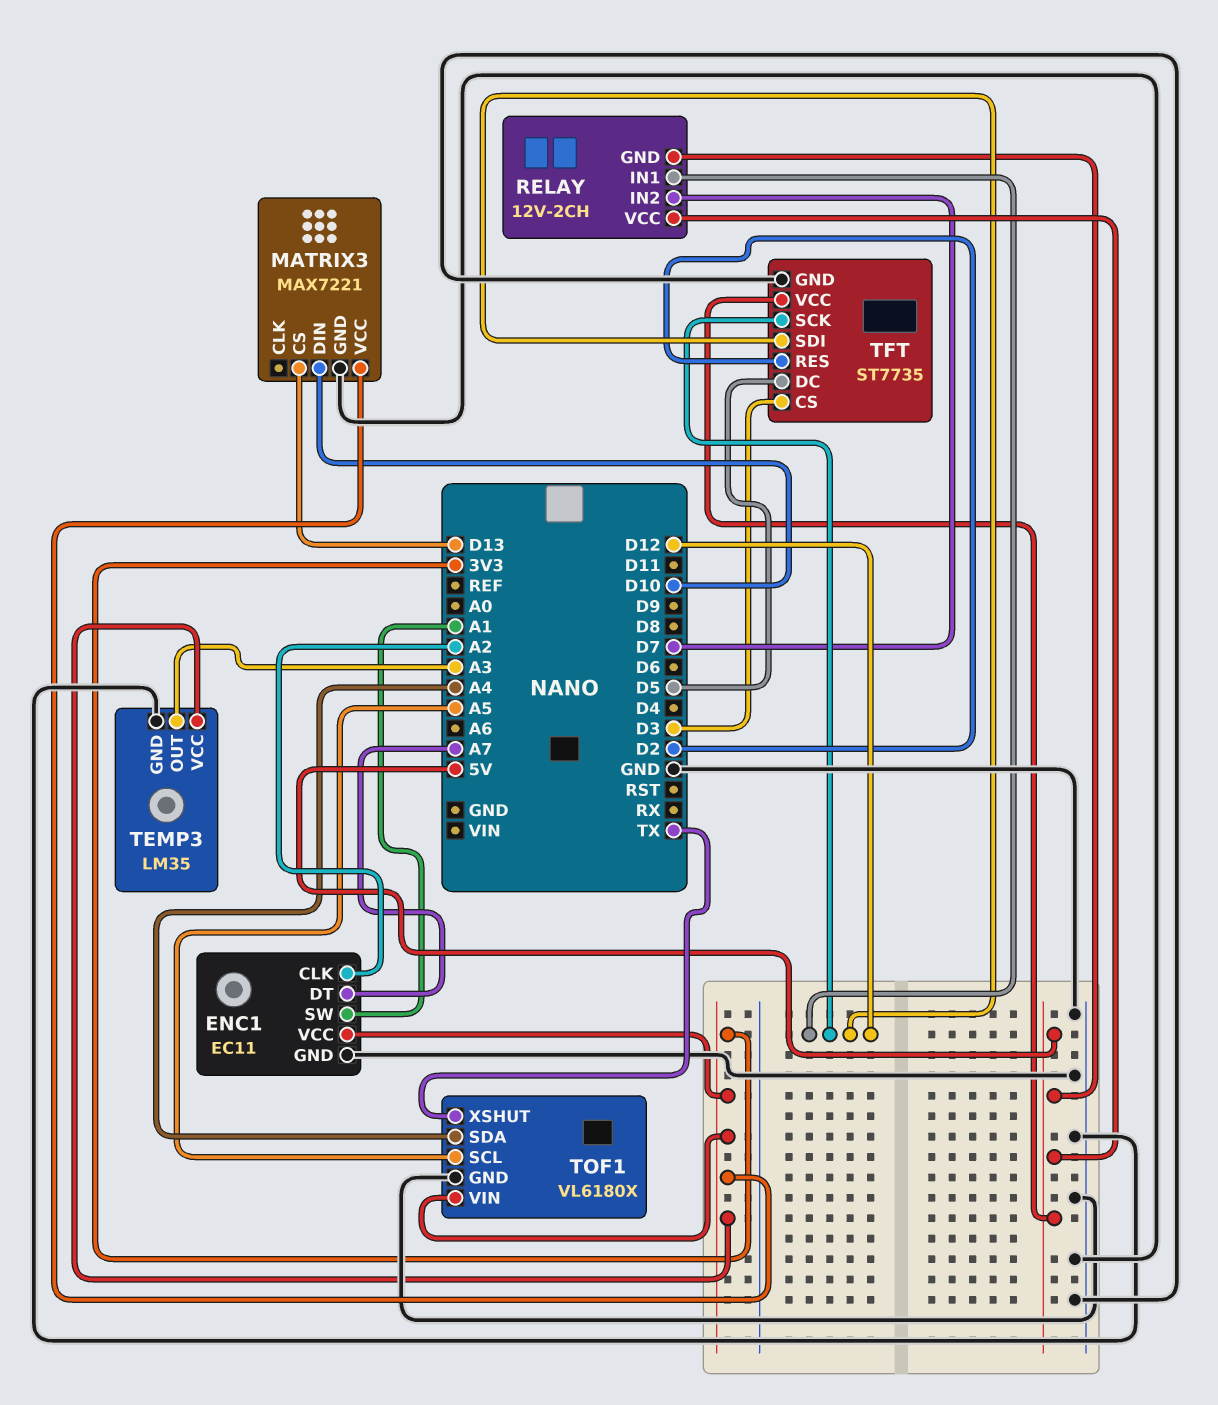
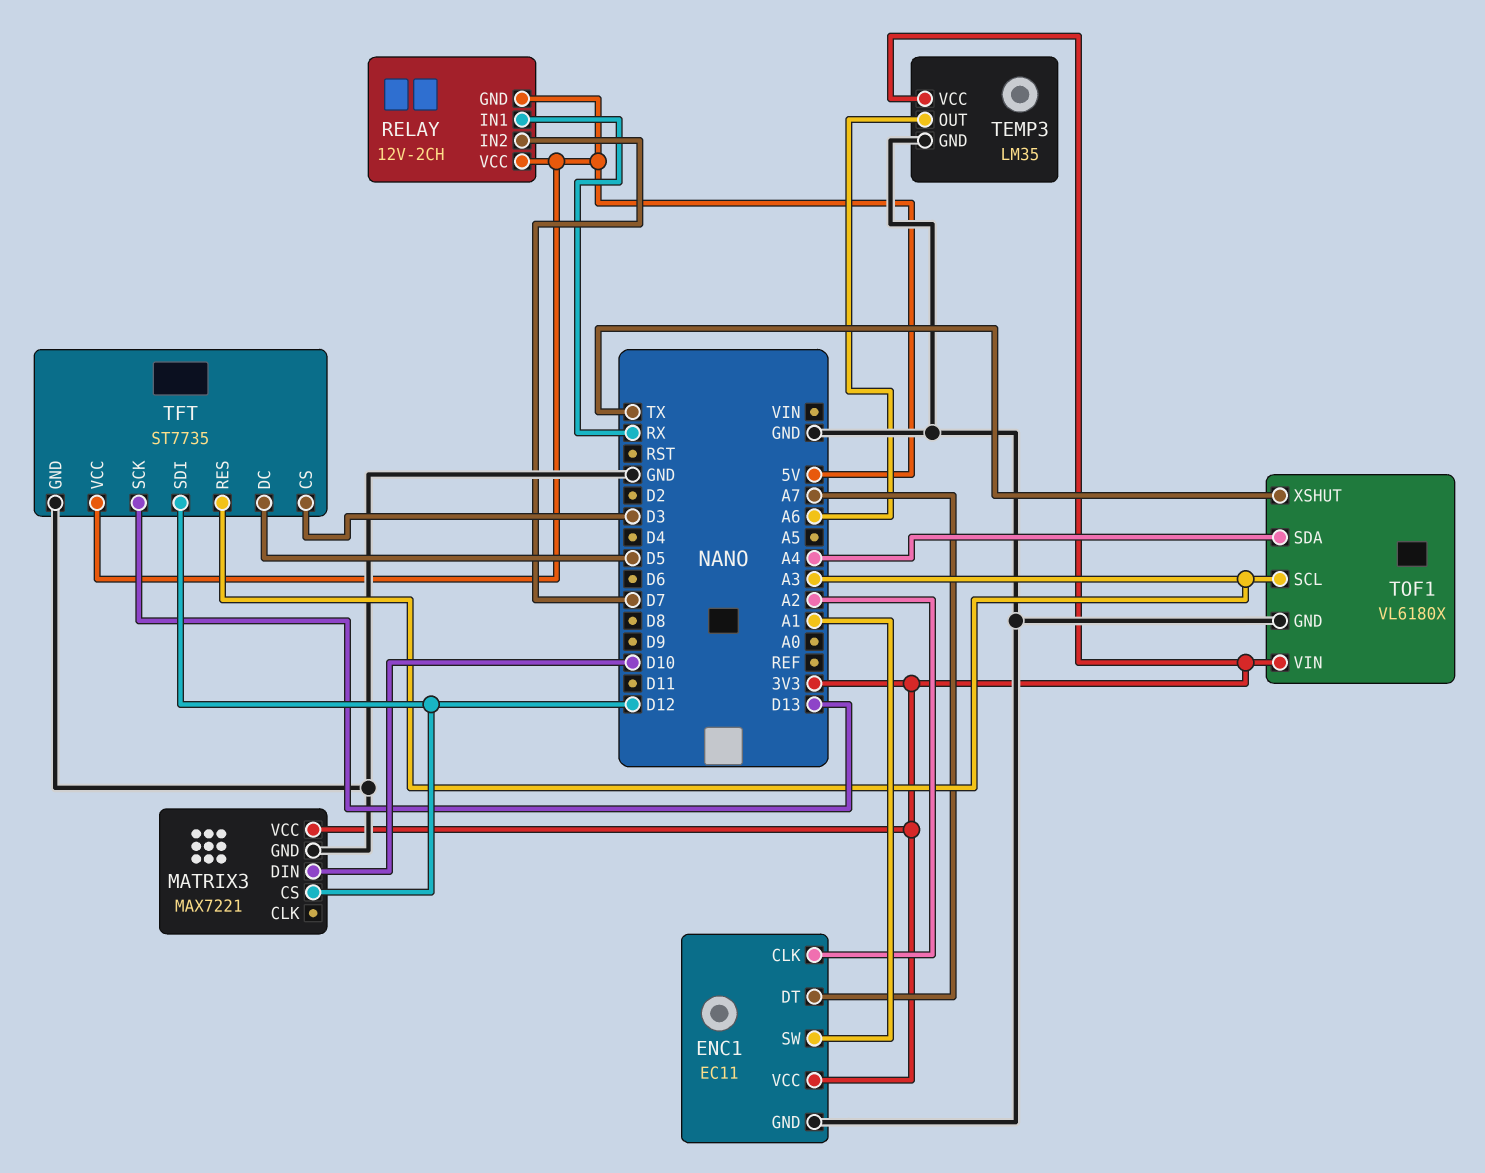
MATRIX3 pin CS: D13 -> D12
RELAY pin IN1: D12 -> RX
TEMP3 pin OUT: A3 -> A6
TFT pin RES: D2 -> A3
TFT pin SCK: D12 -> D13
TOF1 pin SCL: A5 -> A3

